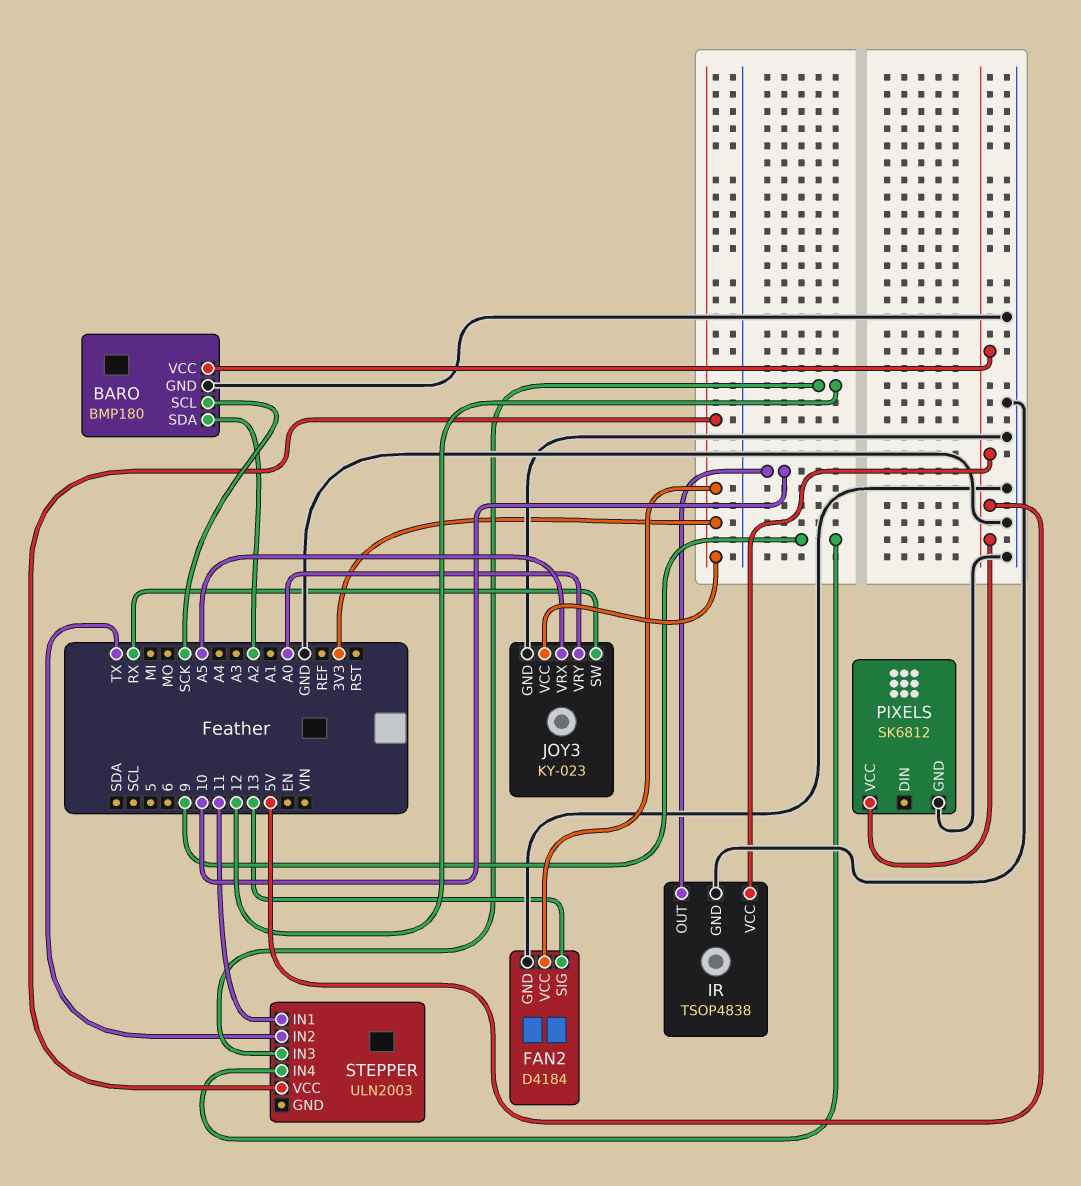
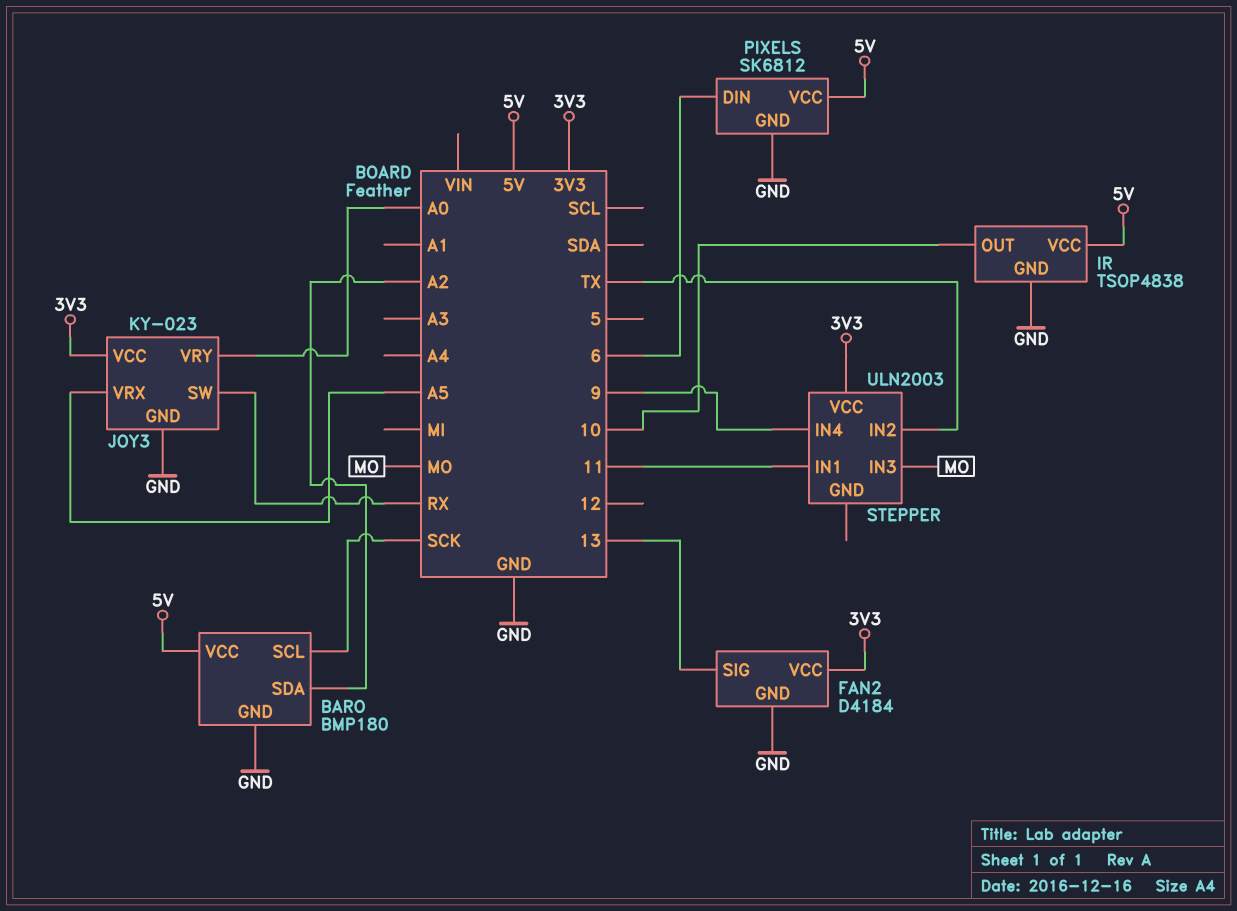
PIXELS pin DIN: none -> 6
STEPPER pin IN3: 12 -> MO

